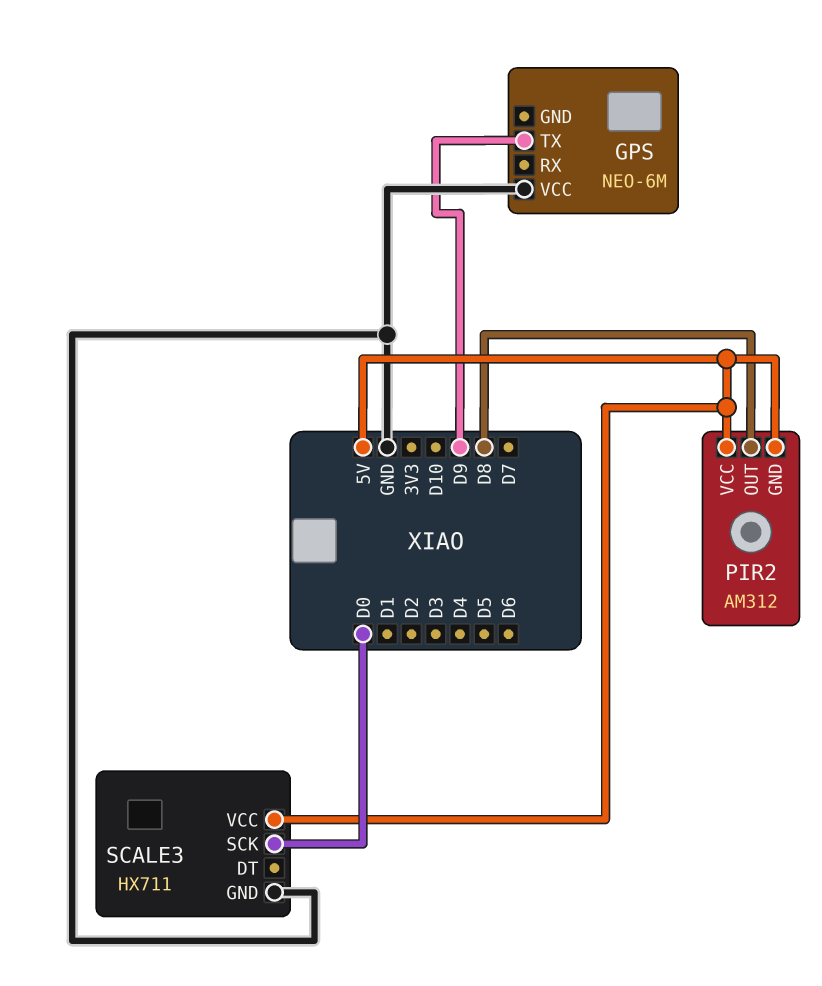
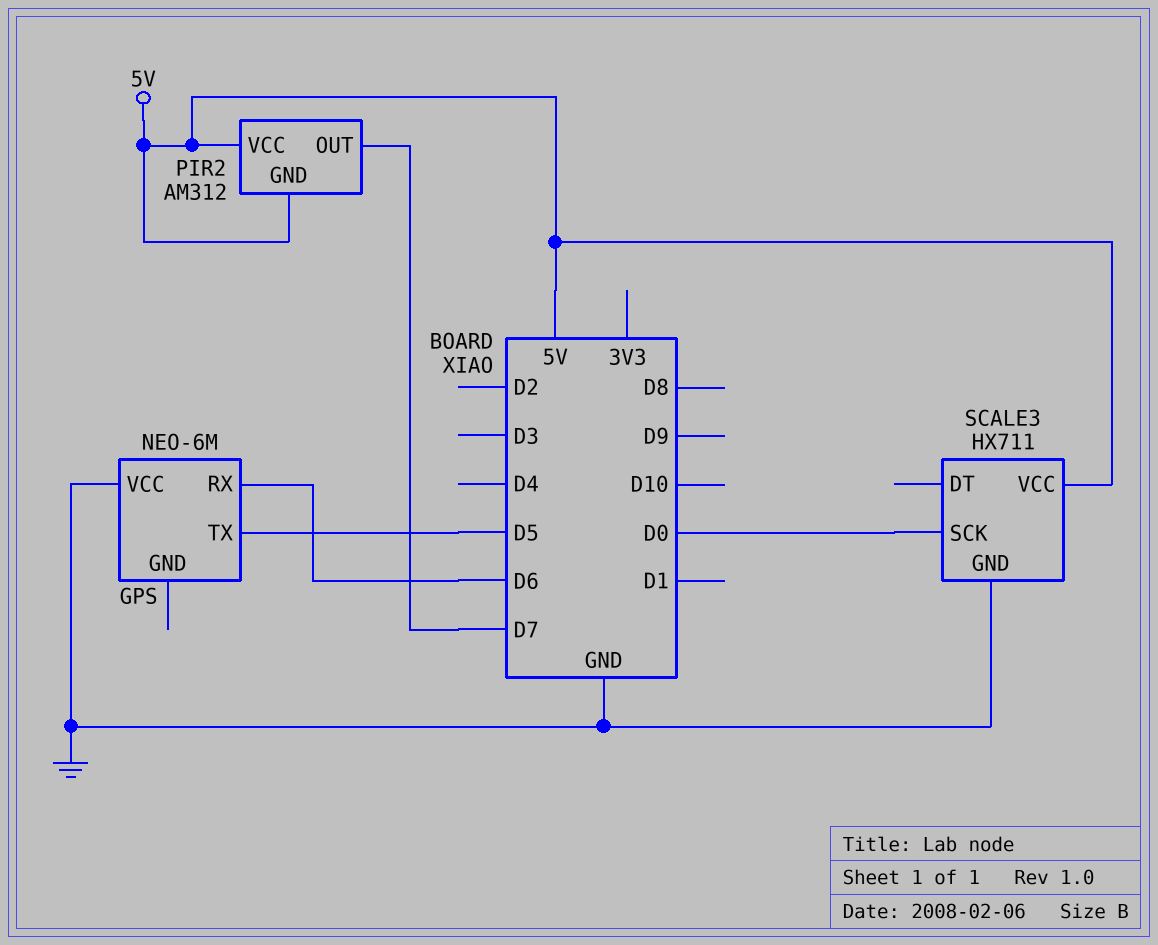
GPS pin RX: none -> D6
GPS pin TX: D9 -> D5
PIR2 pin OUT: D8 -> D7

